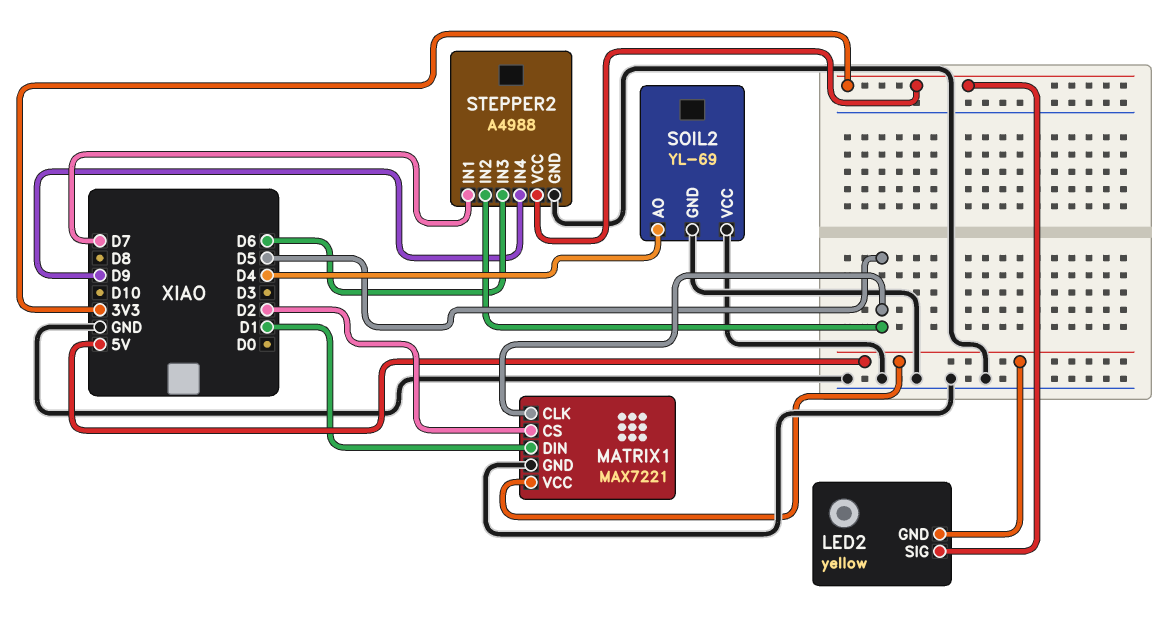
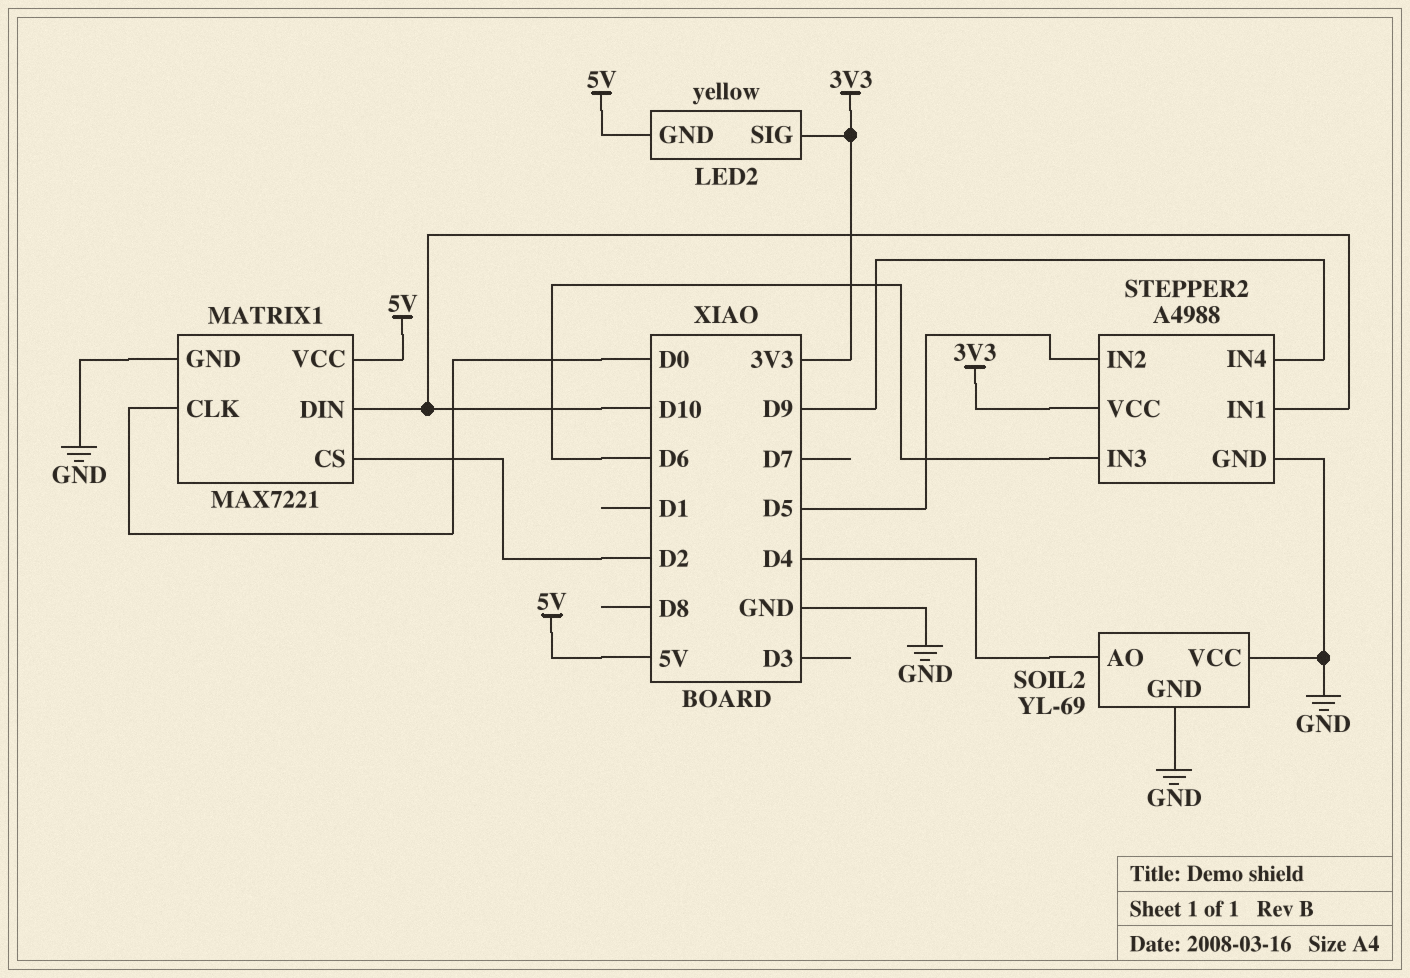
MATRIX1 pin CLK: D5 -> D0
MATRIX1 pin DIN: D1 -> D10
STEPPER2 pin IN1: D7 -> D10

